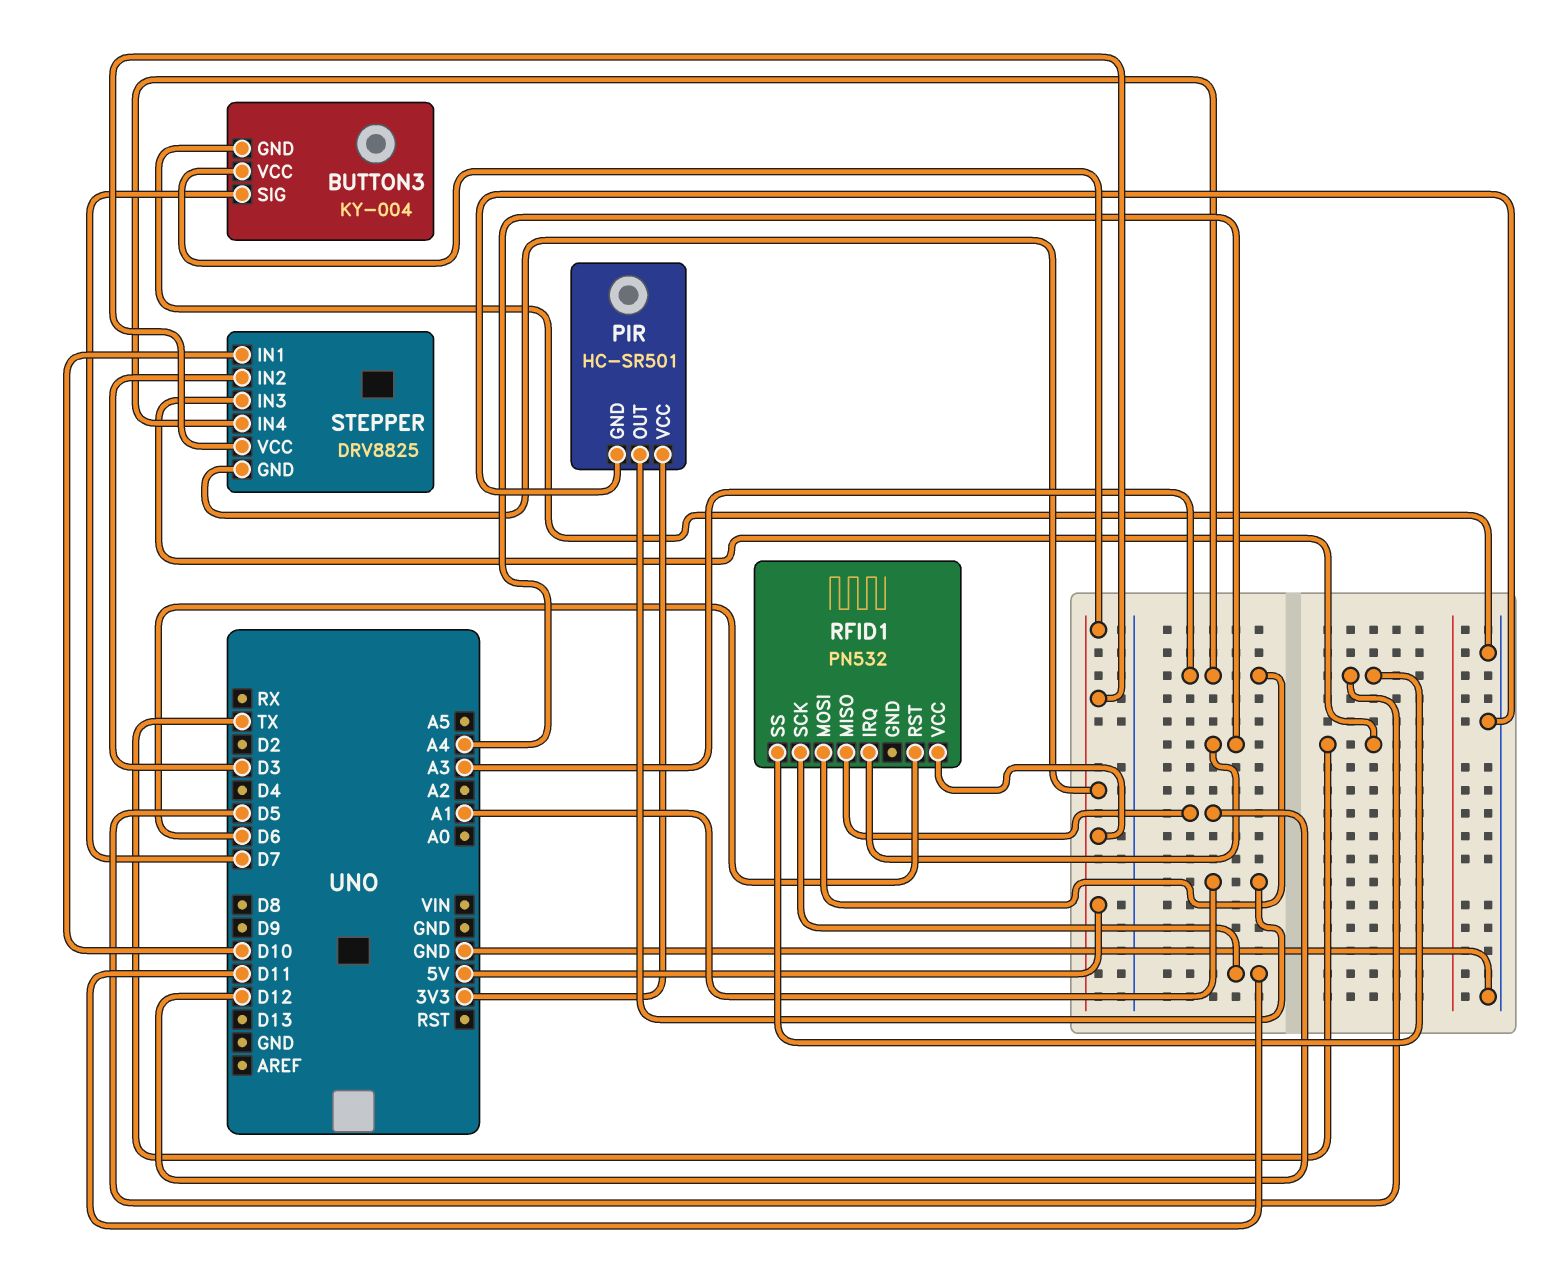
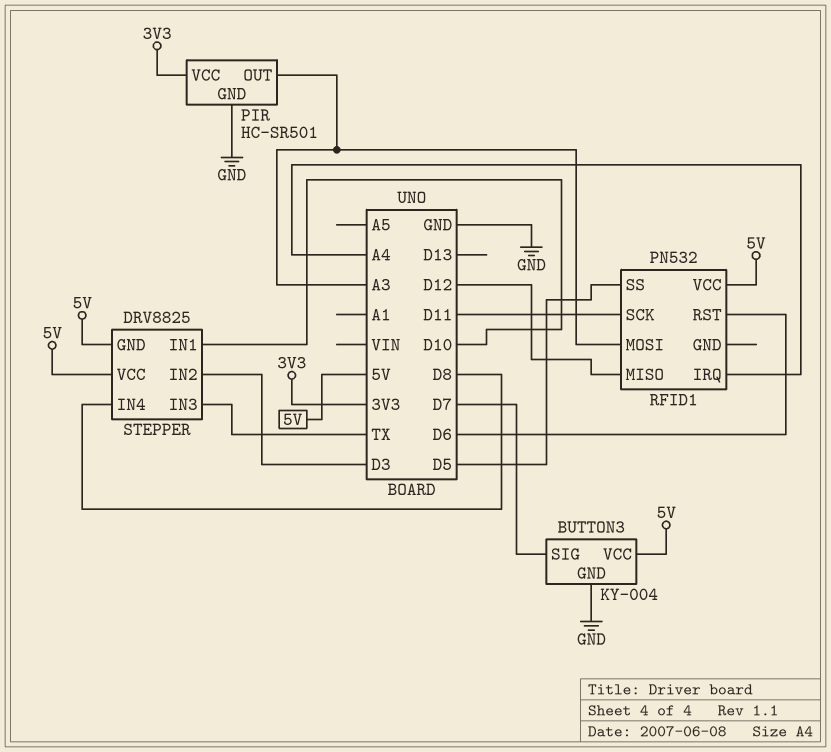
PIR pin OUT: A1 -> A3
STEPPER pin IN4: A3 -> D8

